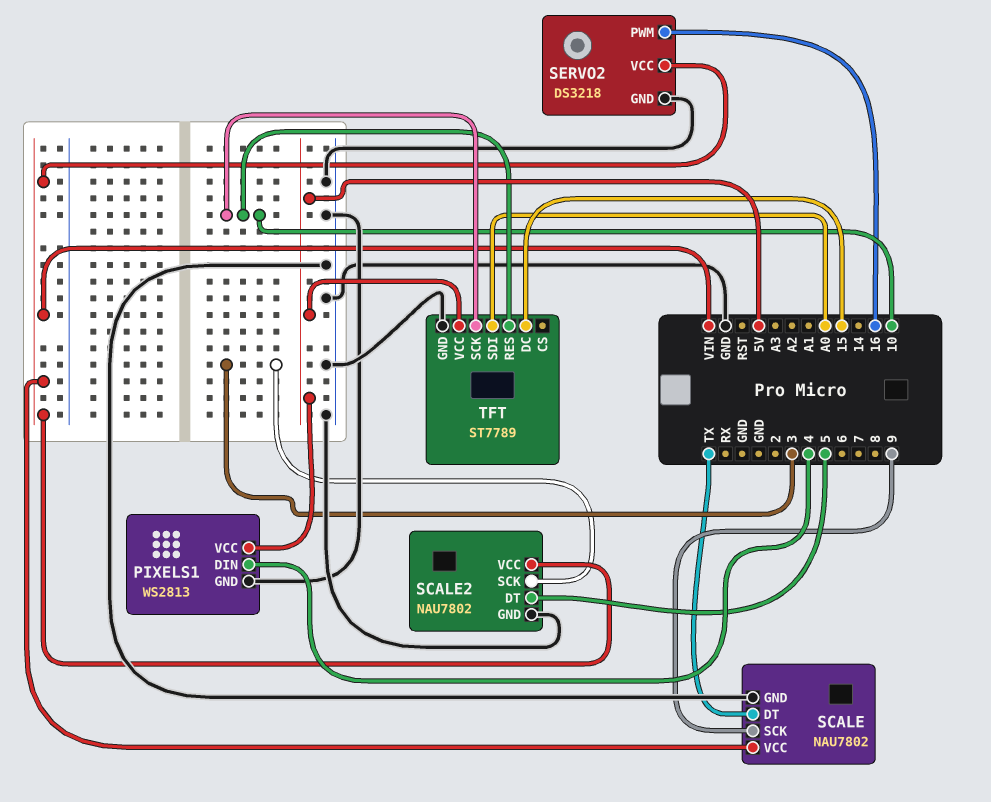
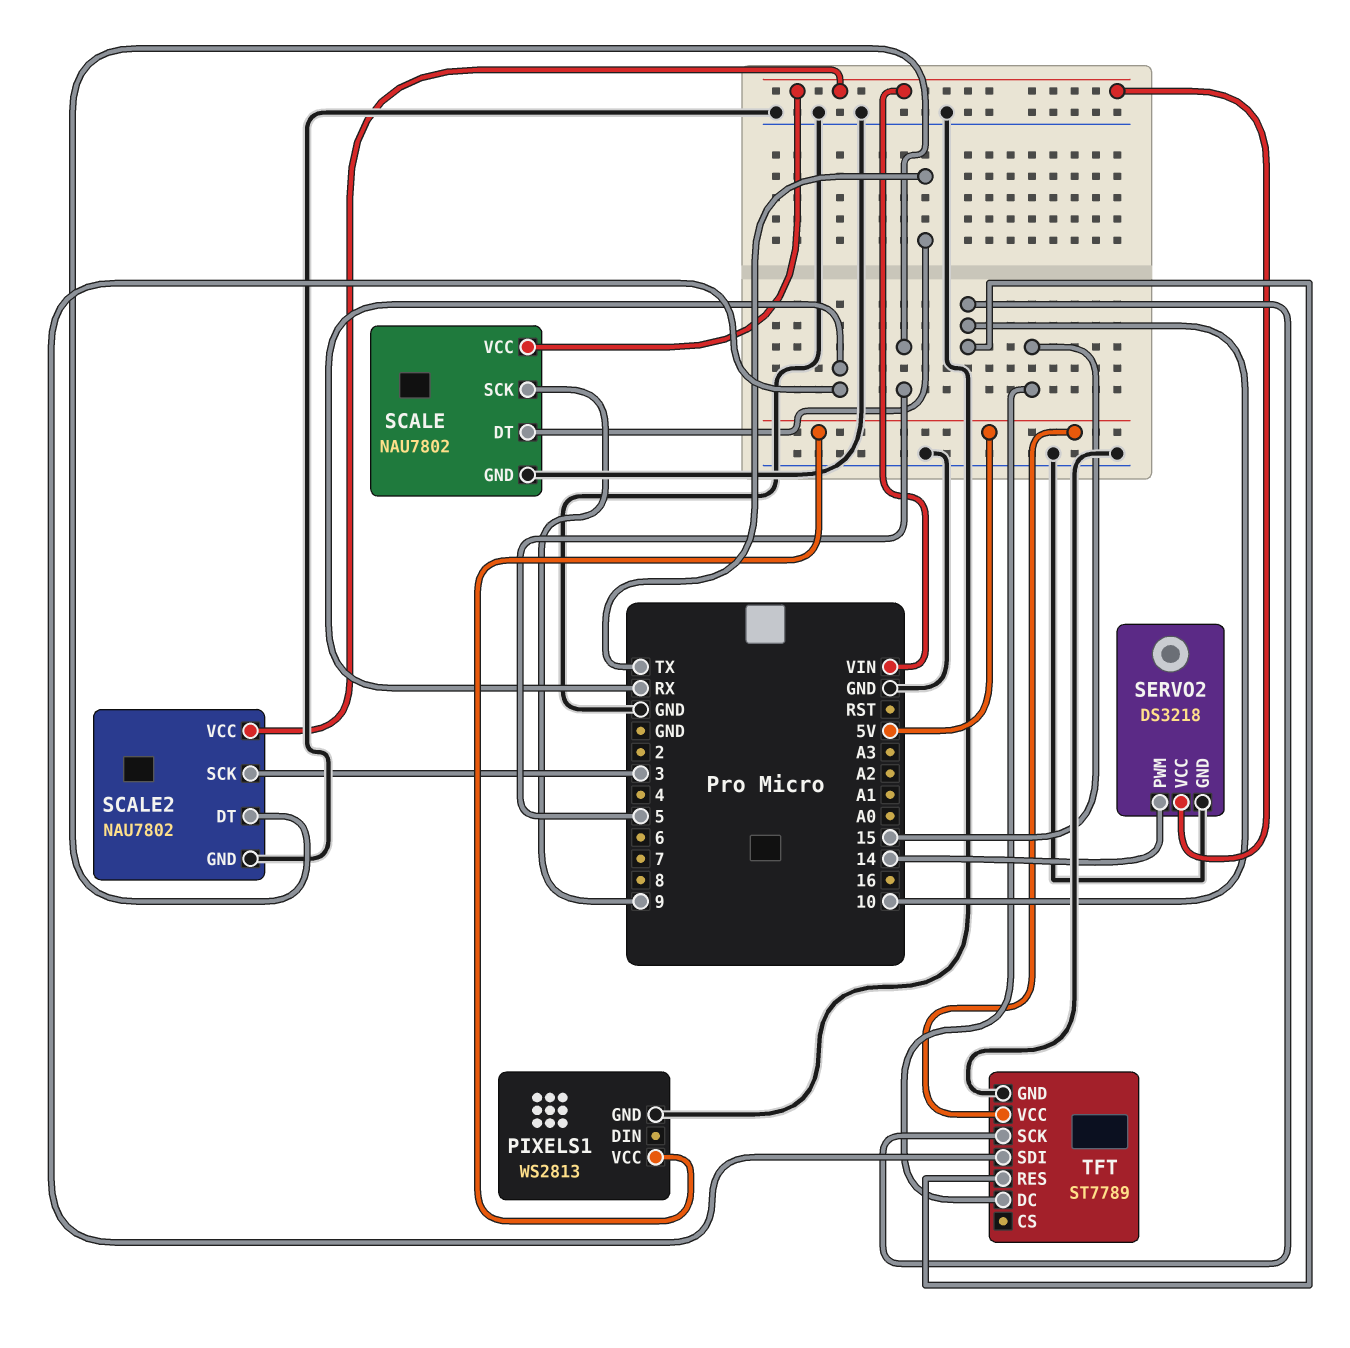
PIXELS1 pin DIN: 4 -> none
SERVO2 pin PWM: 16 -> 14
TFT pin SDI: A0 -> RX

